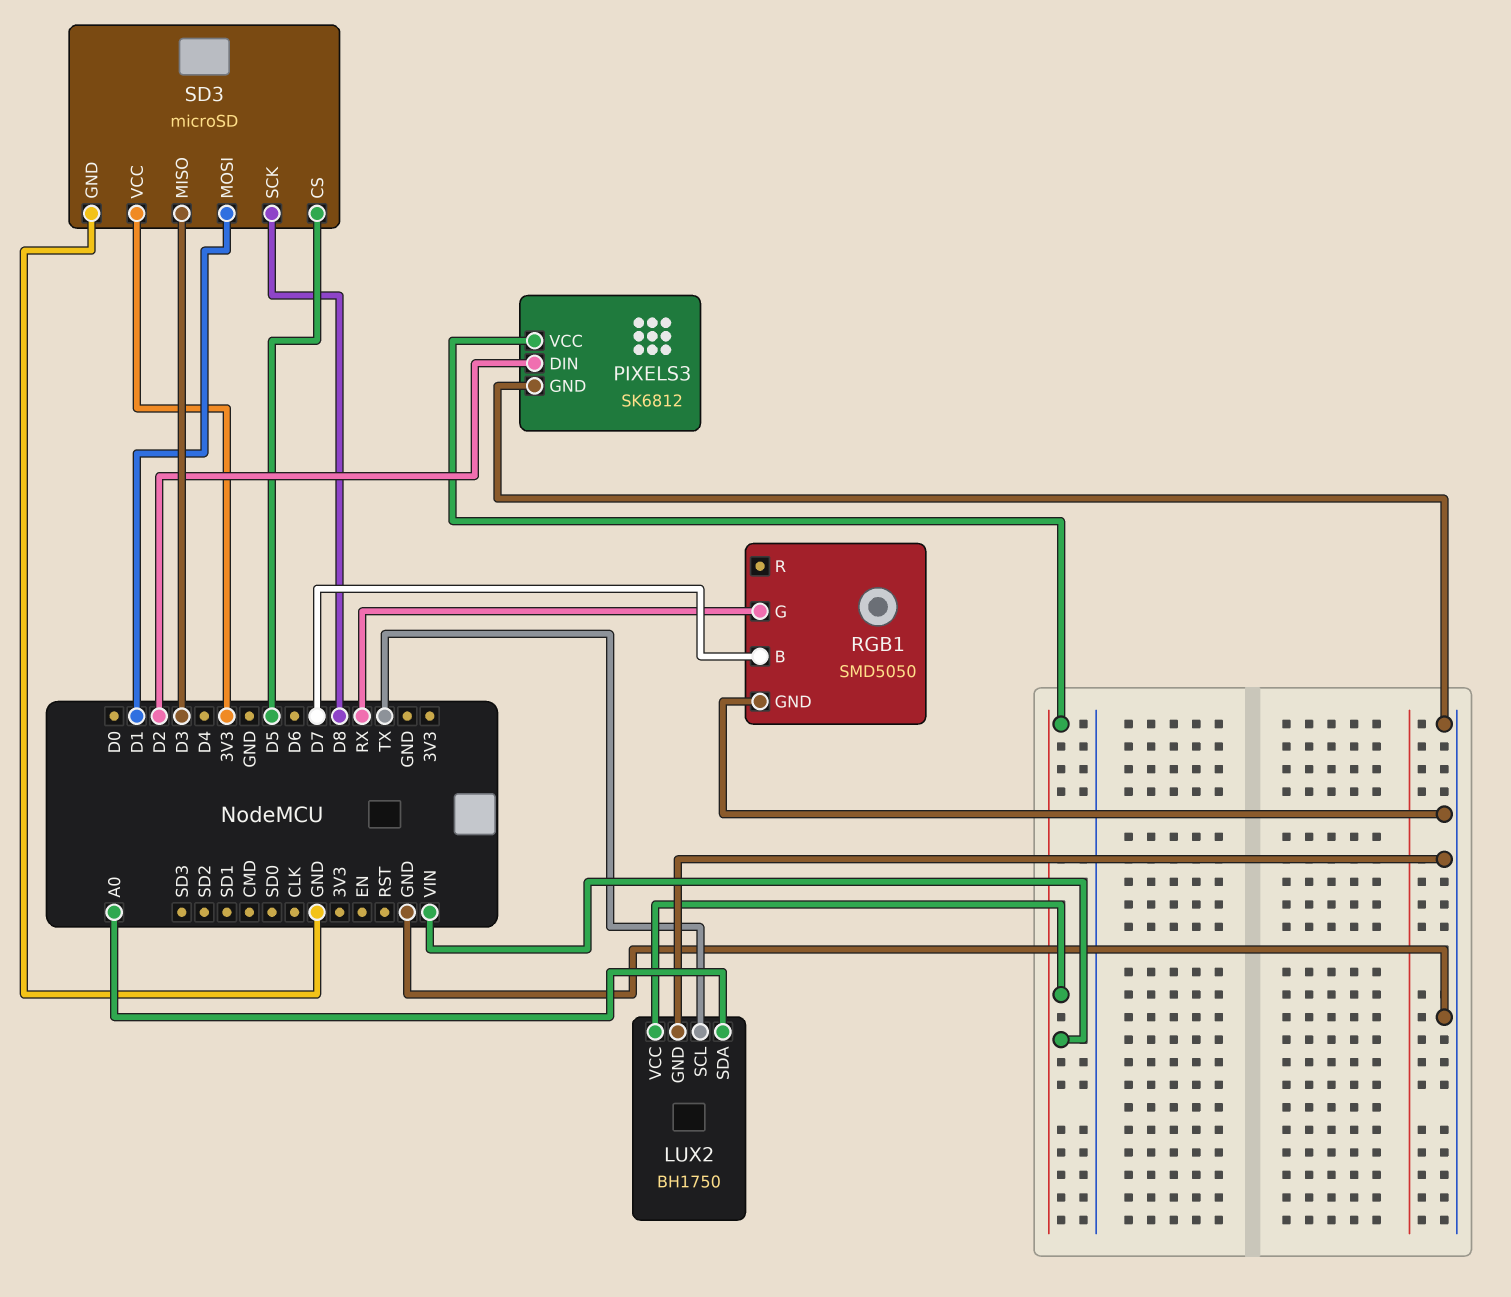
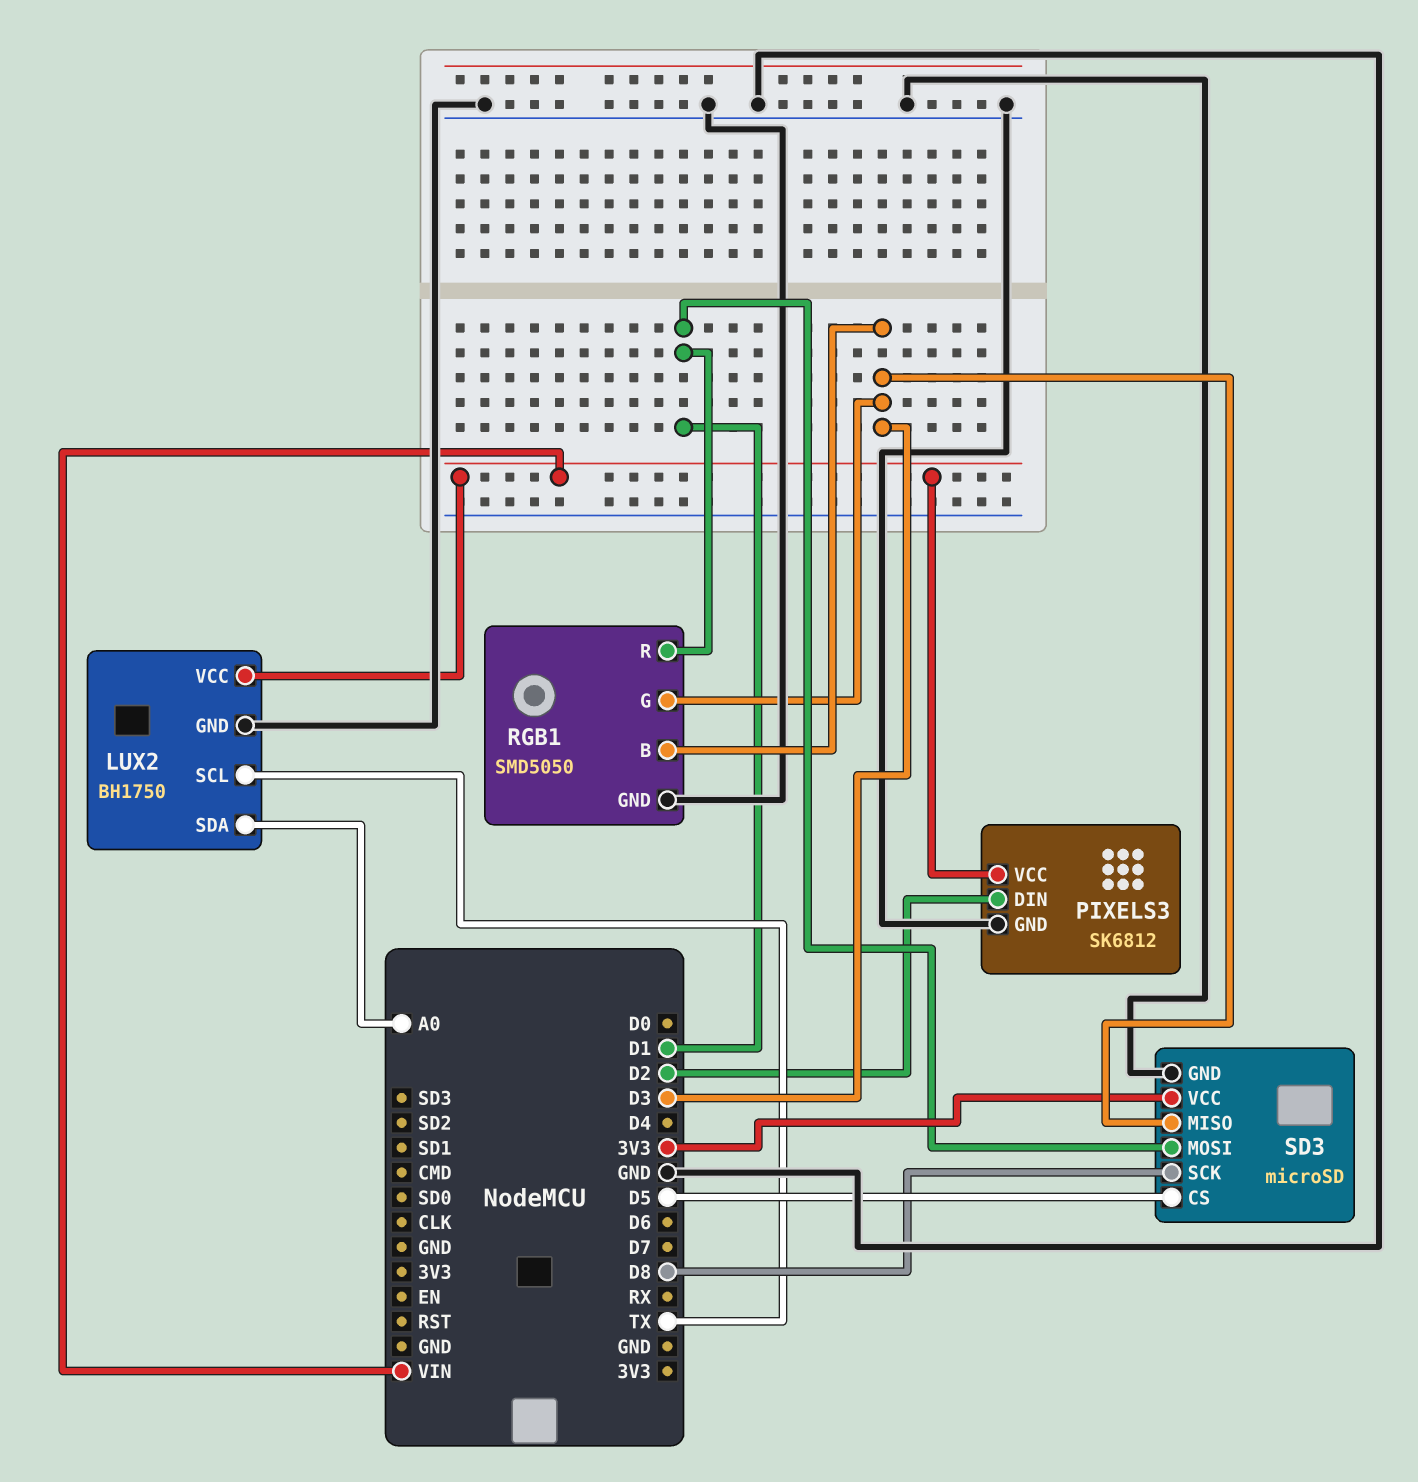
RGB1 pin B: D7 -> D3
RGB1 pin G: RX -> D3
RGB1 pin R: none -> D1

